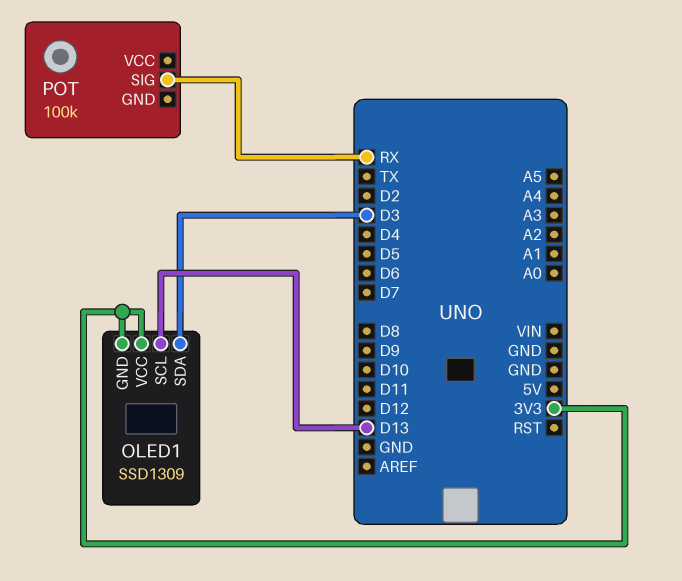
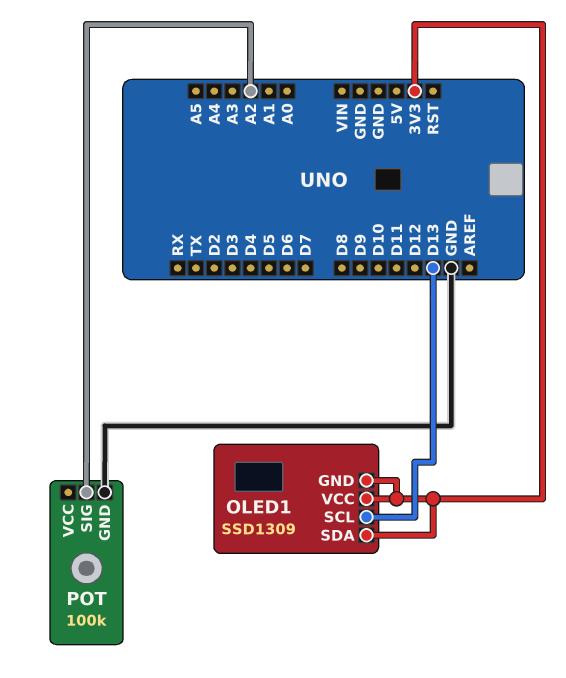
OLED1 pin SDA: D3 -> 3V3
POT pin GND: none -> GND
POT pin SIG: RX -> A2

